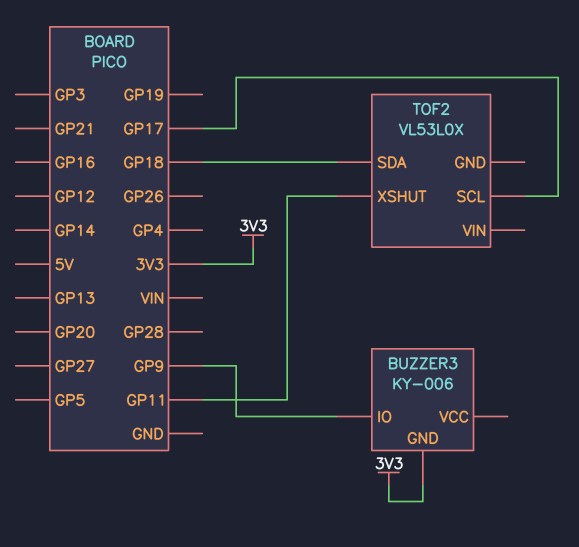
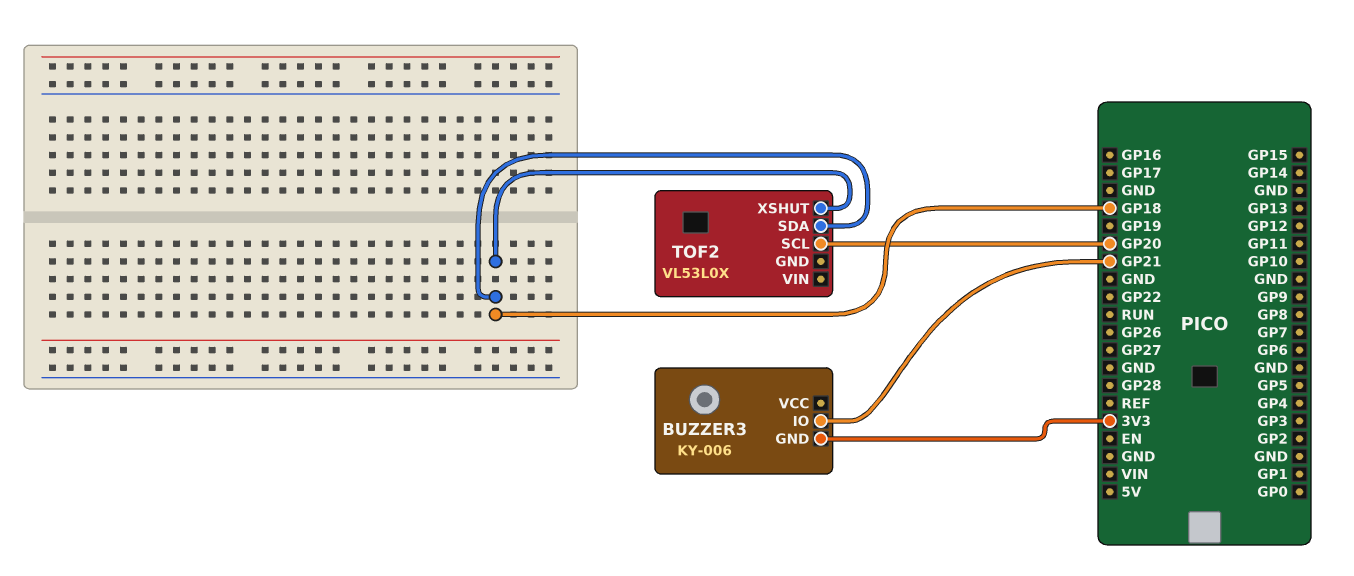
BUZZER3 pin IO: GP9 -> GP21
TOF2 pin SCL: GP17 -> GP20
TOF2 pin XSHUT: GP11 -> GP18

